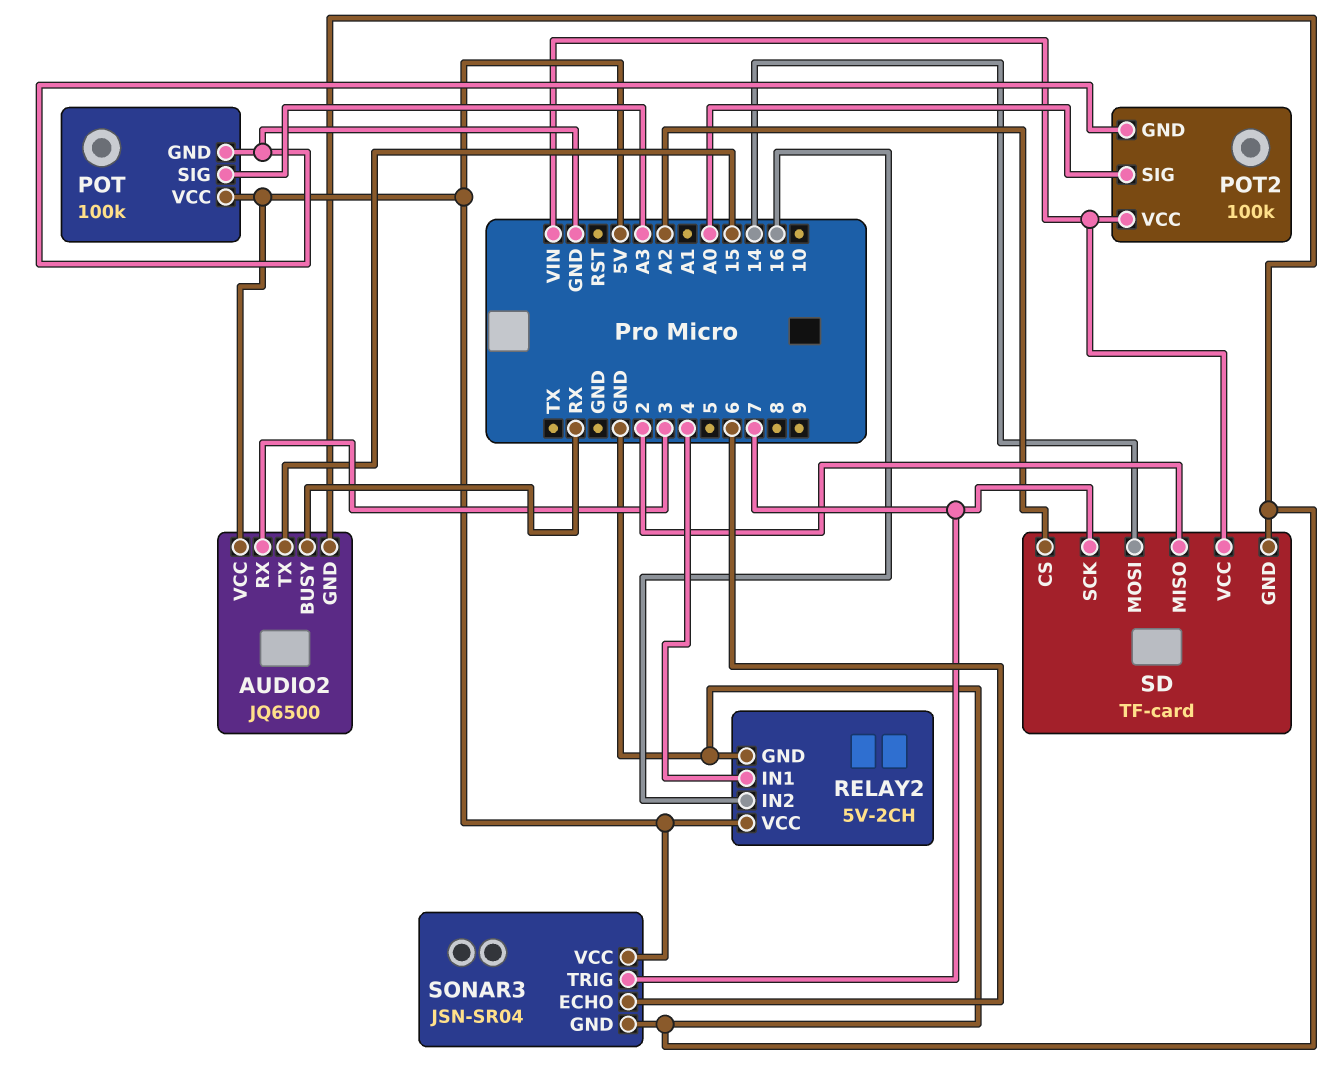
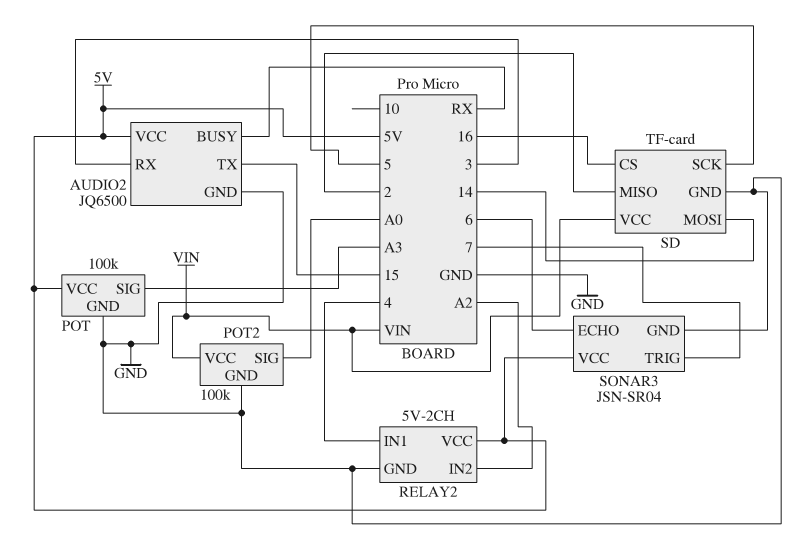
RELAY2 pin IN2: 16 -> A2
SD pin CS: A2 -> 16
SD pin SCK: 7 -> 5

